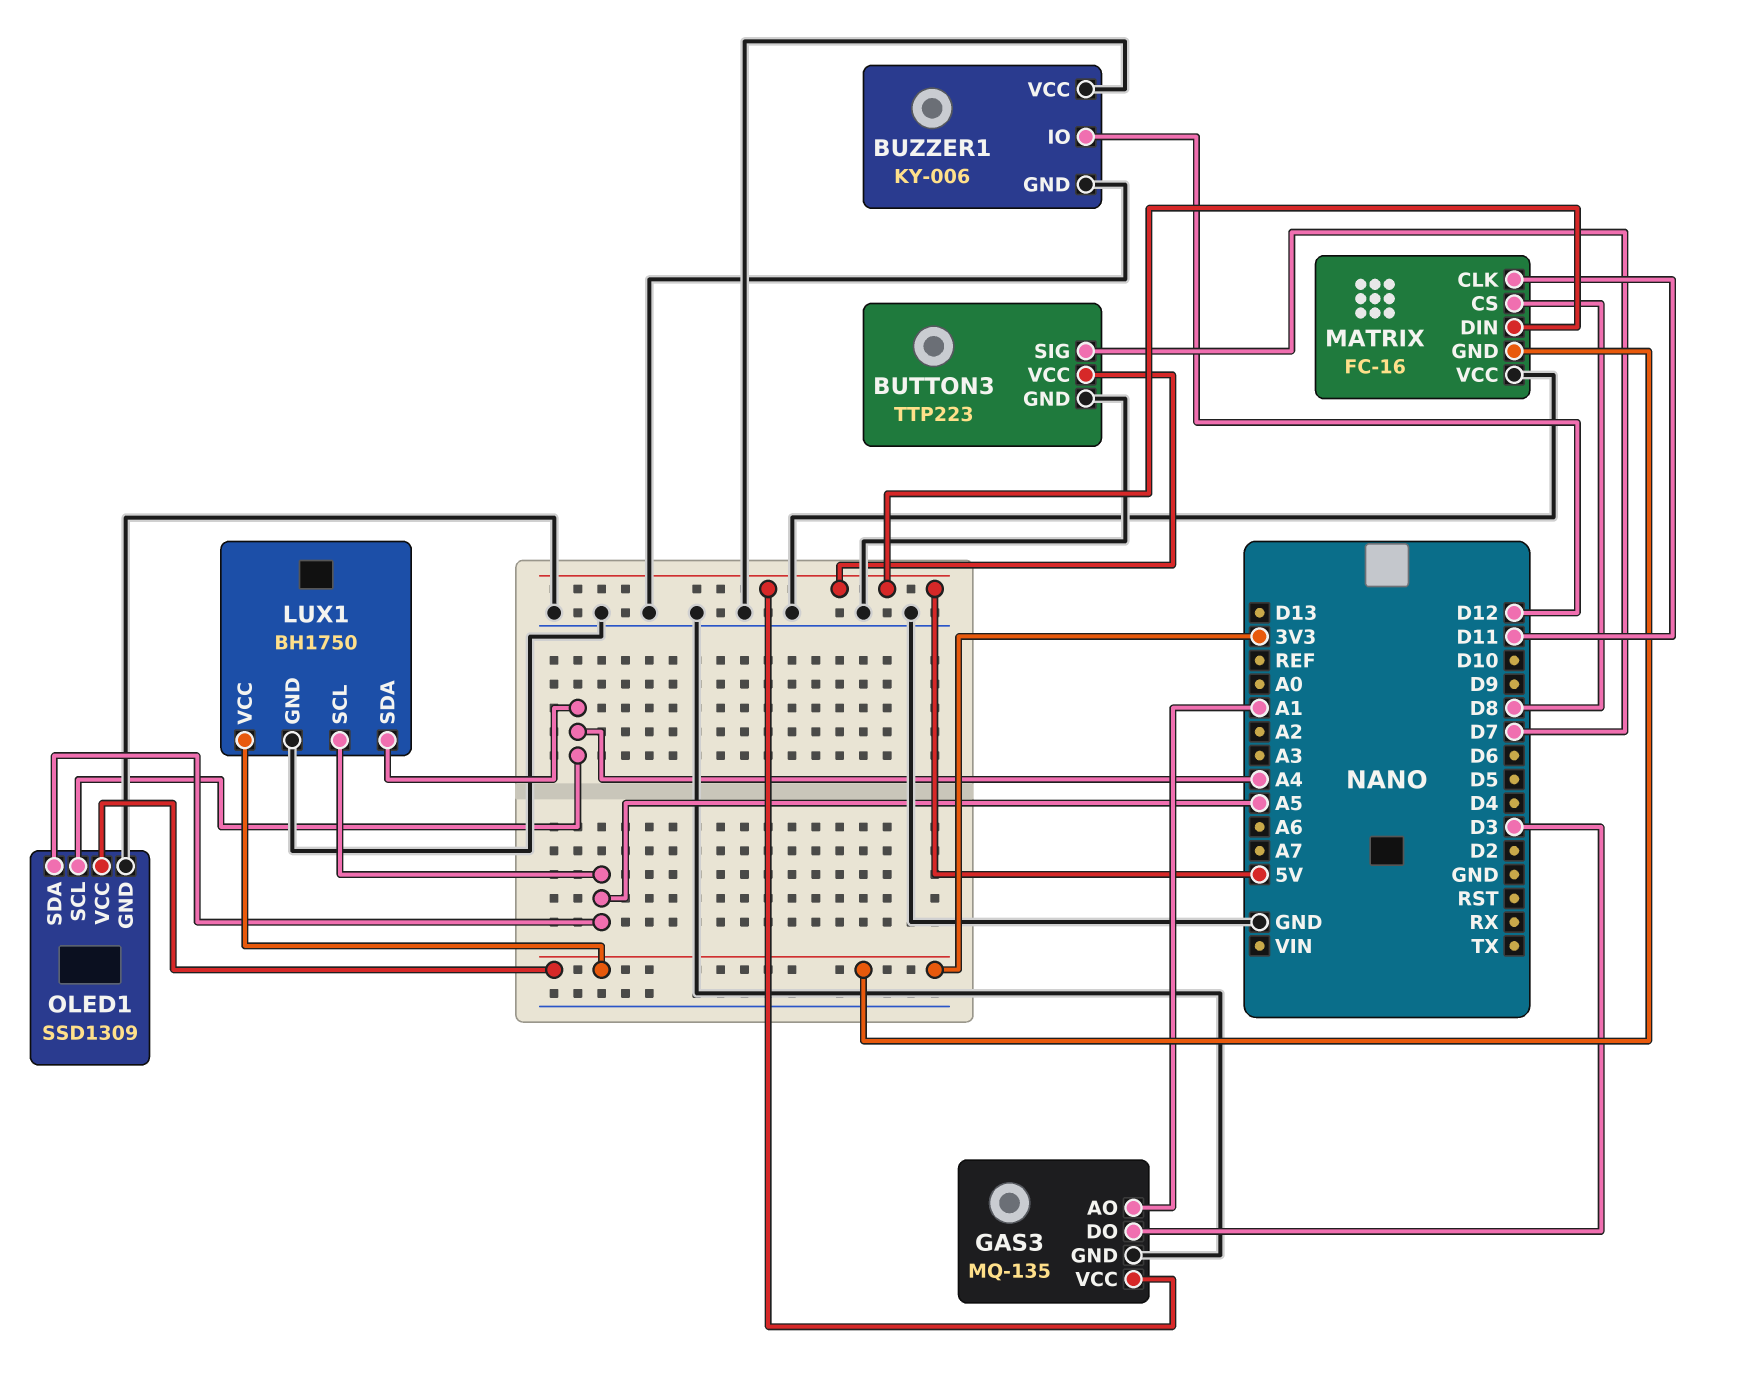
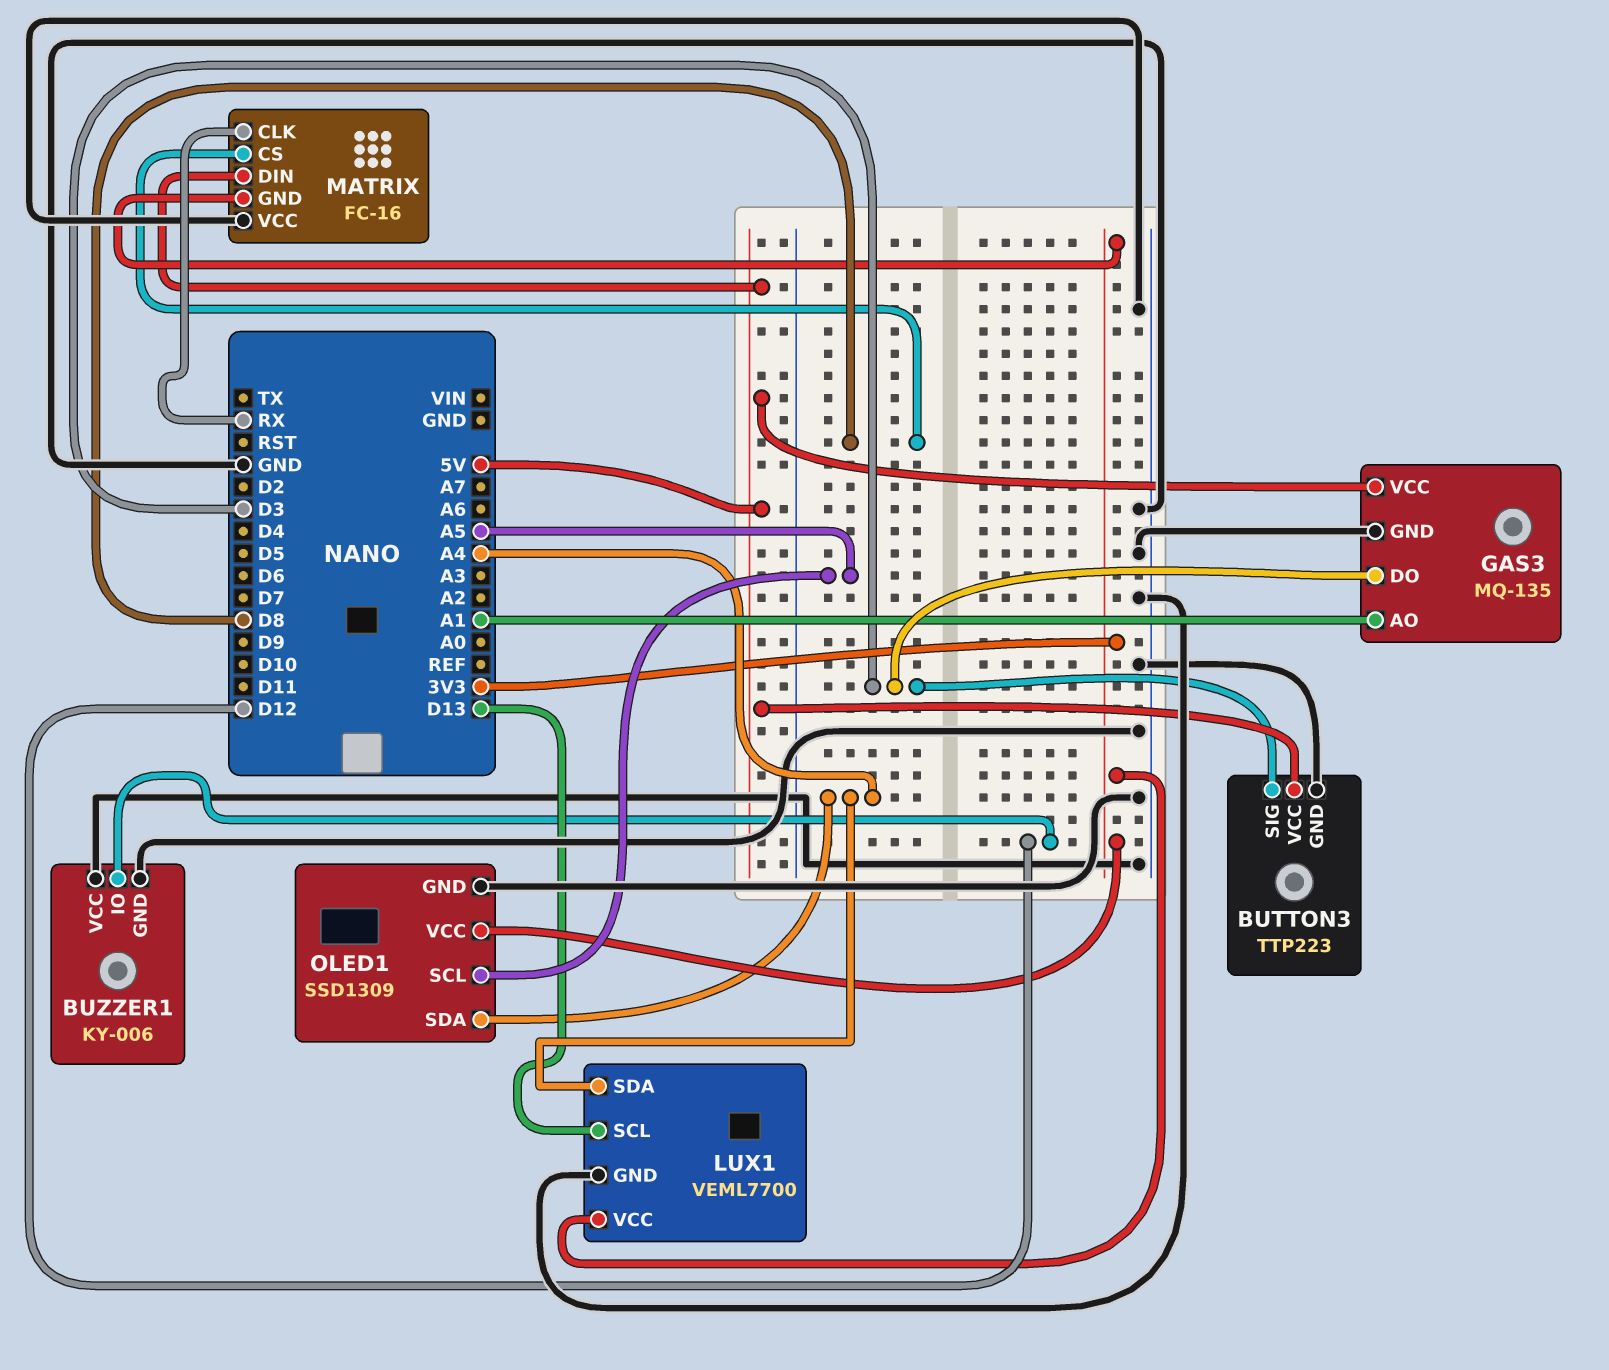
BUTTON3 pin SIG: D7 -> D3
LUX1: BH1750 -> VEML7700
LUX1 pin SCL: A5 -> D13
MATRIX pin CLK: D11 -> RX
OLED1 pin SCL: A4 -> A5
OLED1 pin SDA: A5 -> A4

